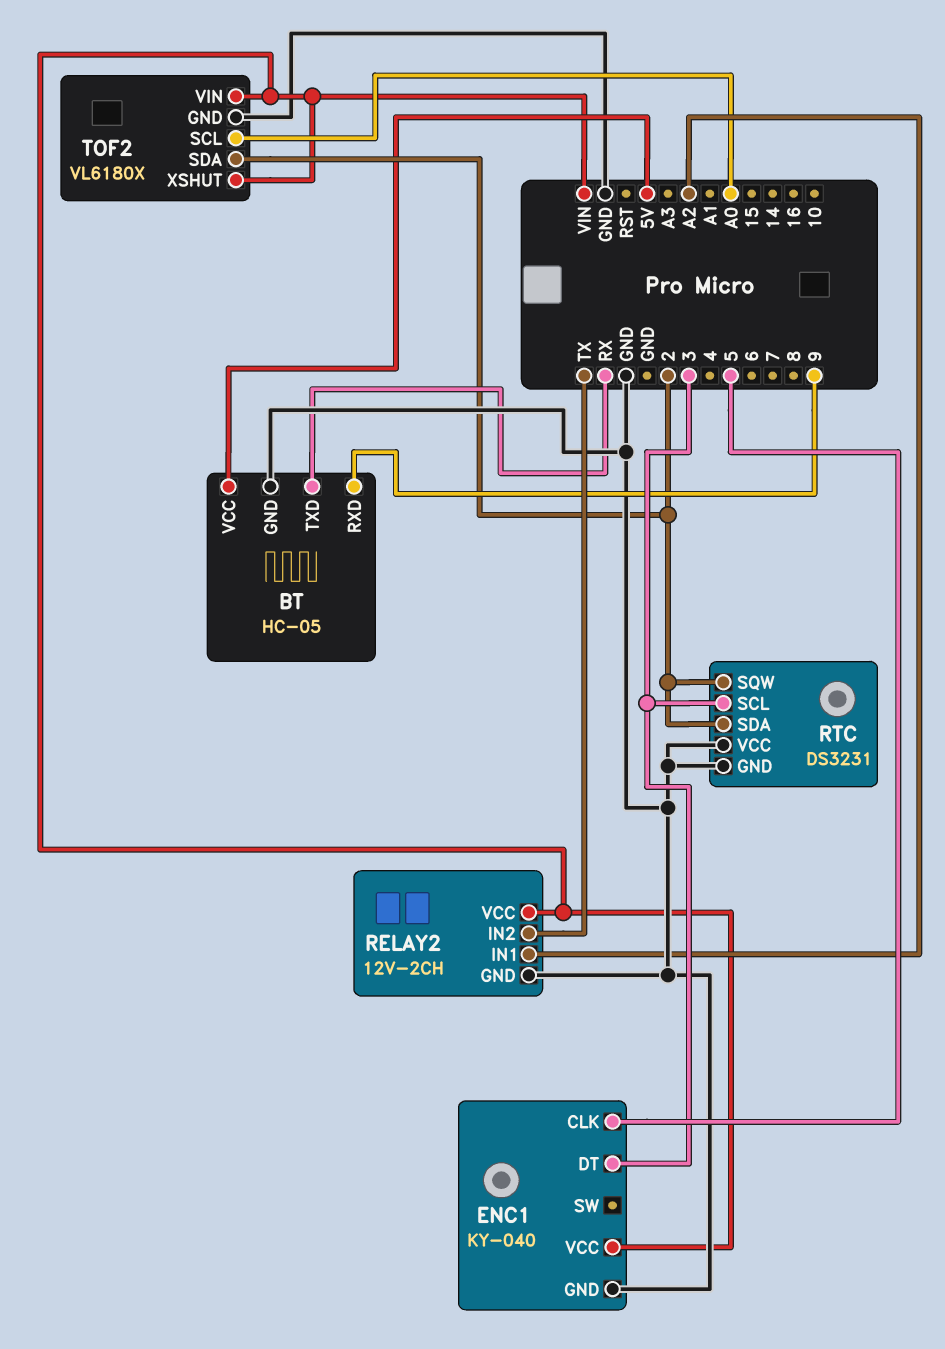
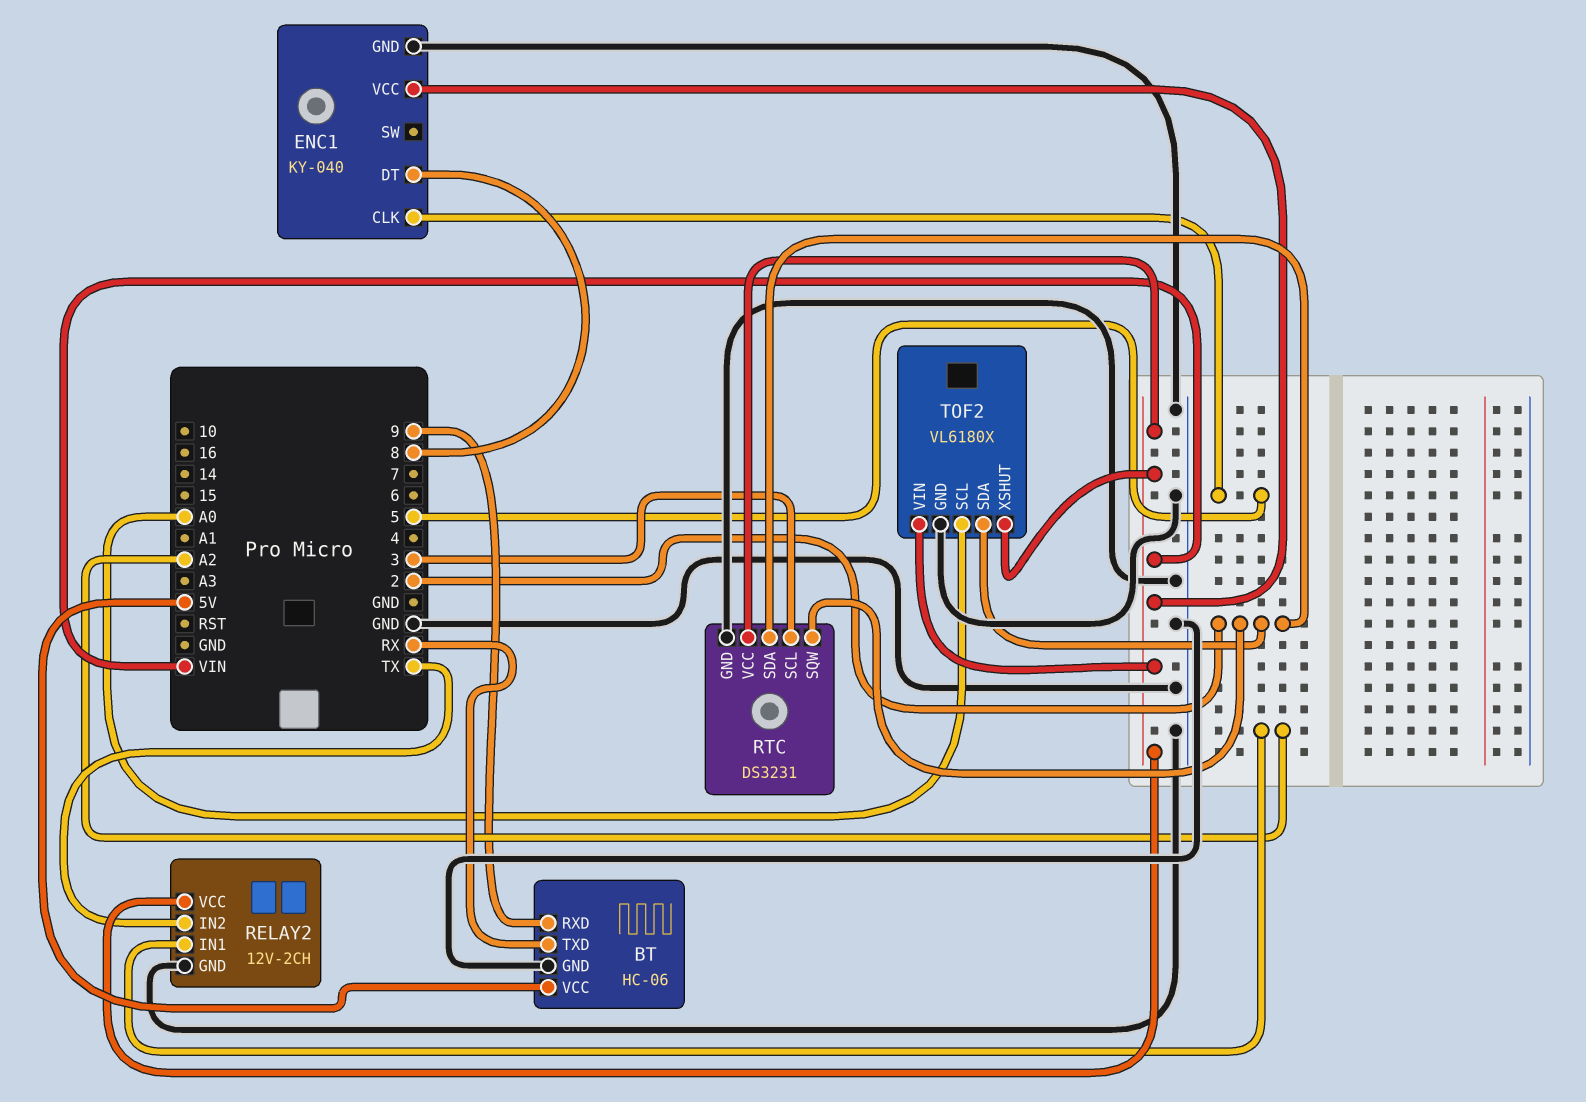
BT: HC-05 -> HC-06
ENC1 pin DT: 3 -> 8
RTC pin VCC: GND -> VIN

